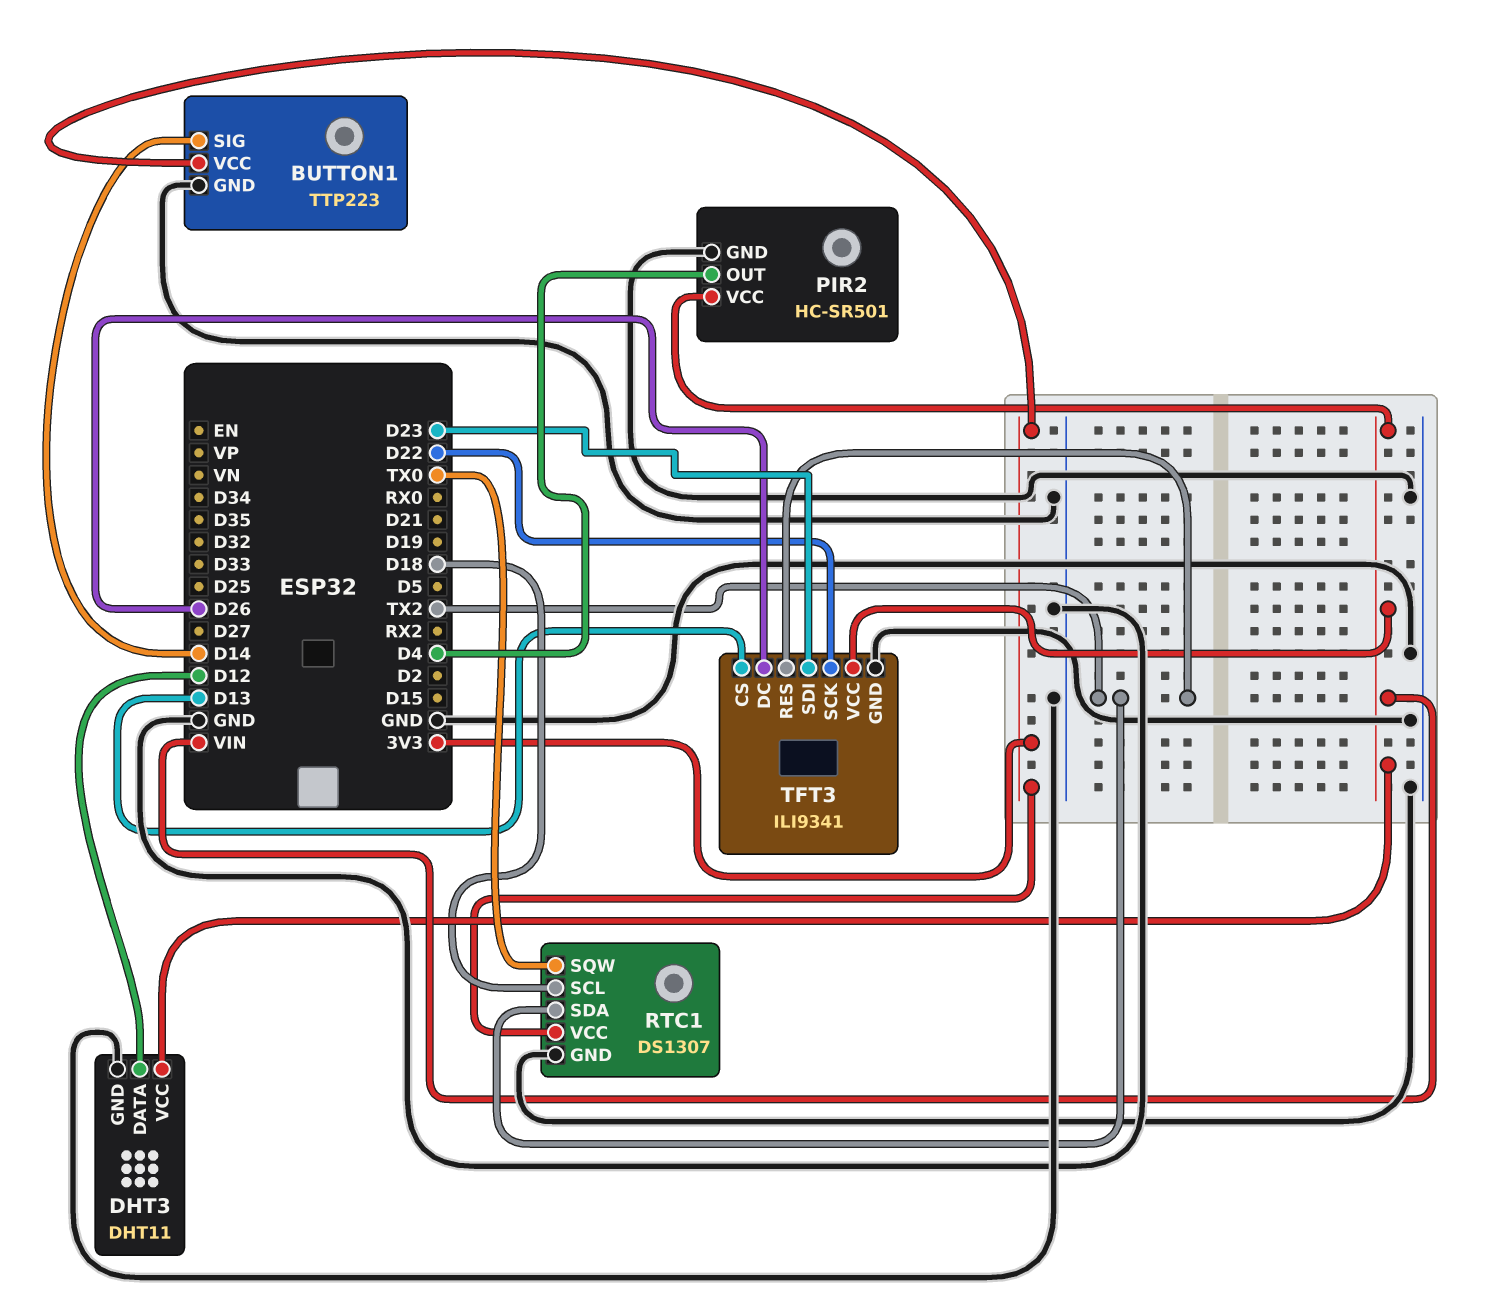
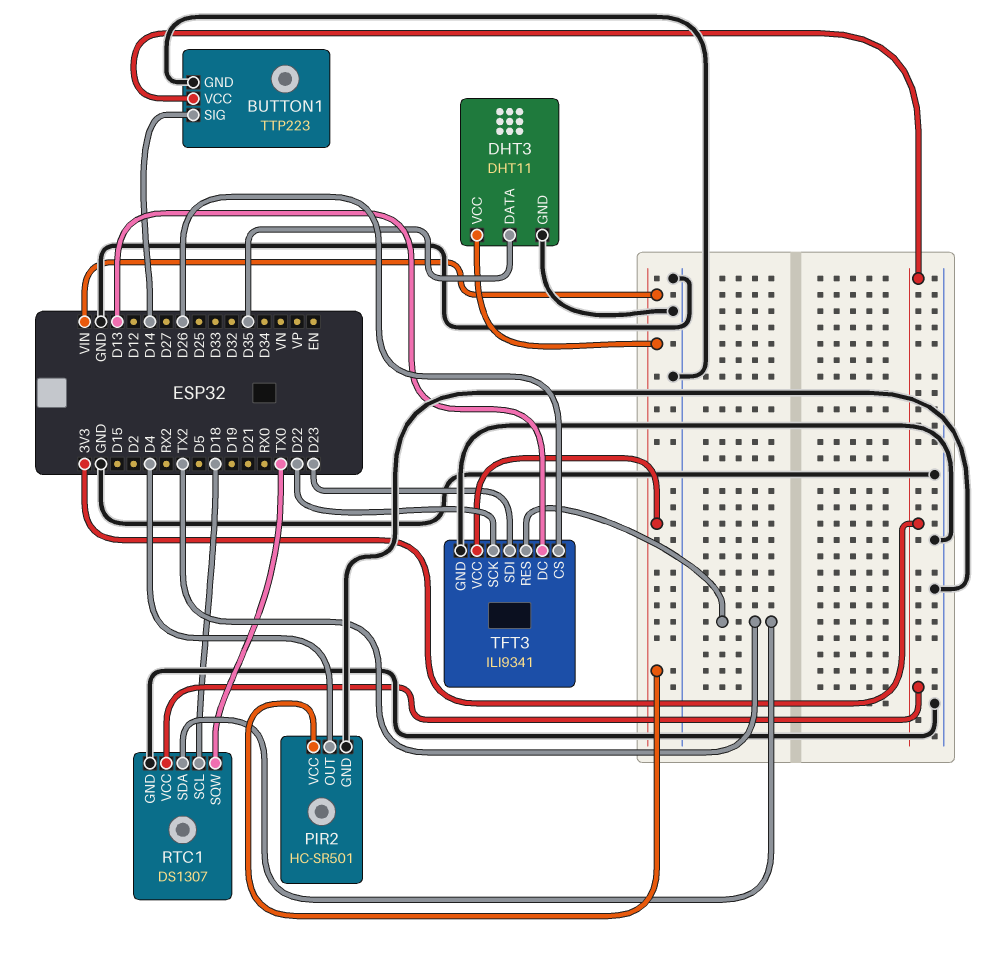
DHT3 pin DATA: D12 -> D35
TFT3 pin CS: D13 -> D26
TFT3 pin DC: D26 -> D13

